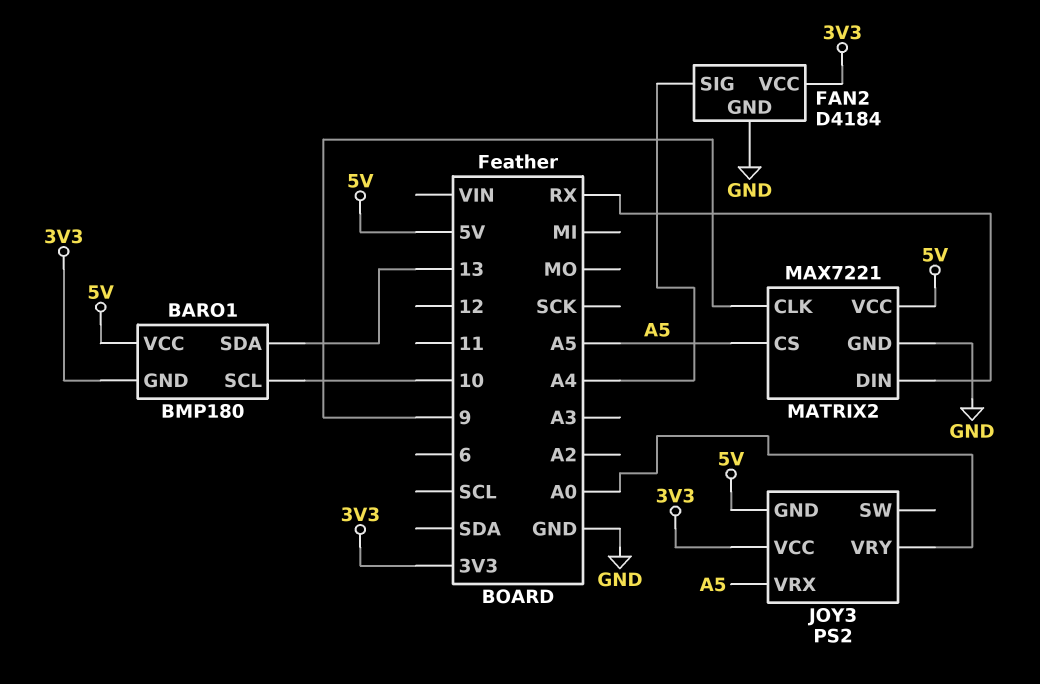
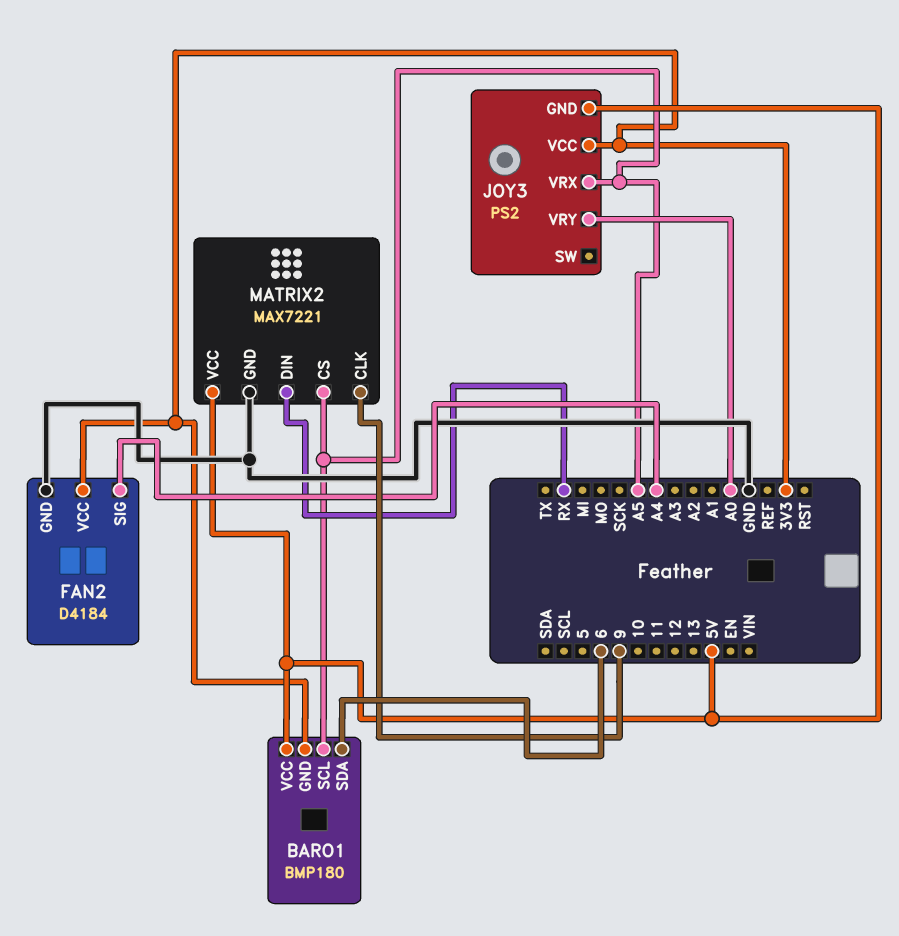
BARO1 pin SCL: 10 -> A5
BARO1 pin SDA: 13 -> 6

